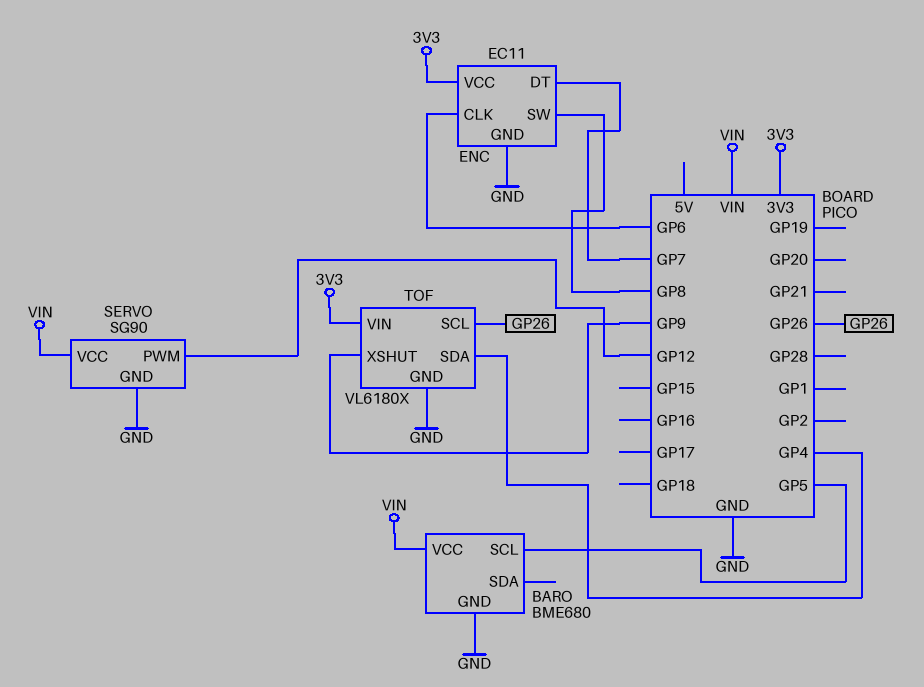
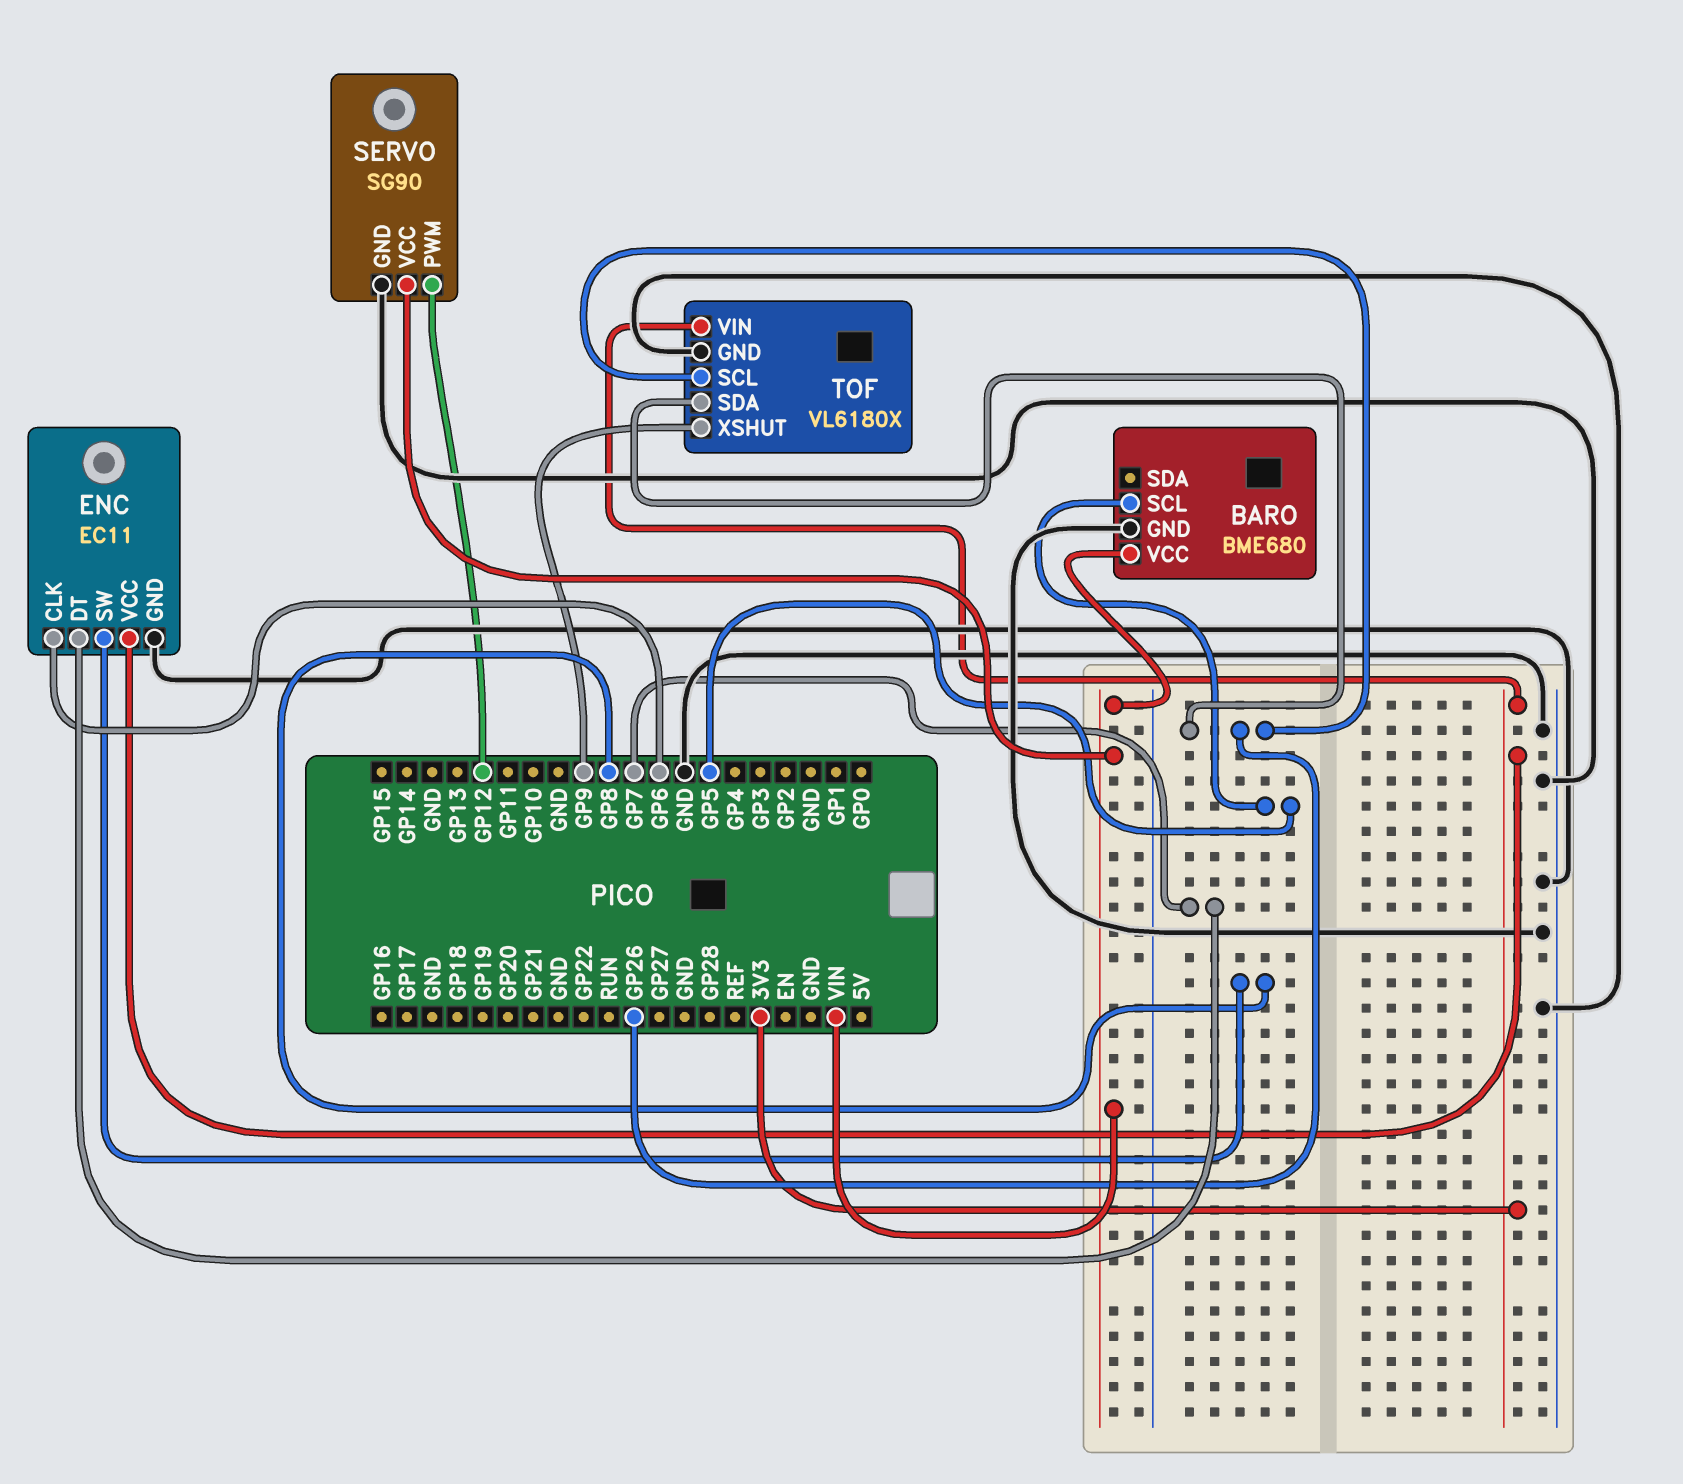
TOF pin SDA: GP4 -> GP26

